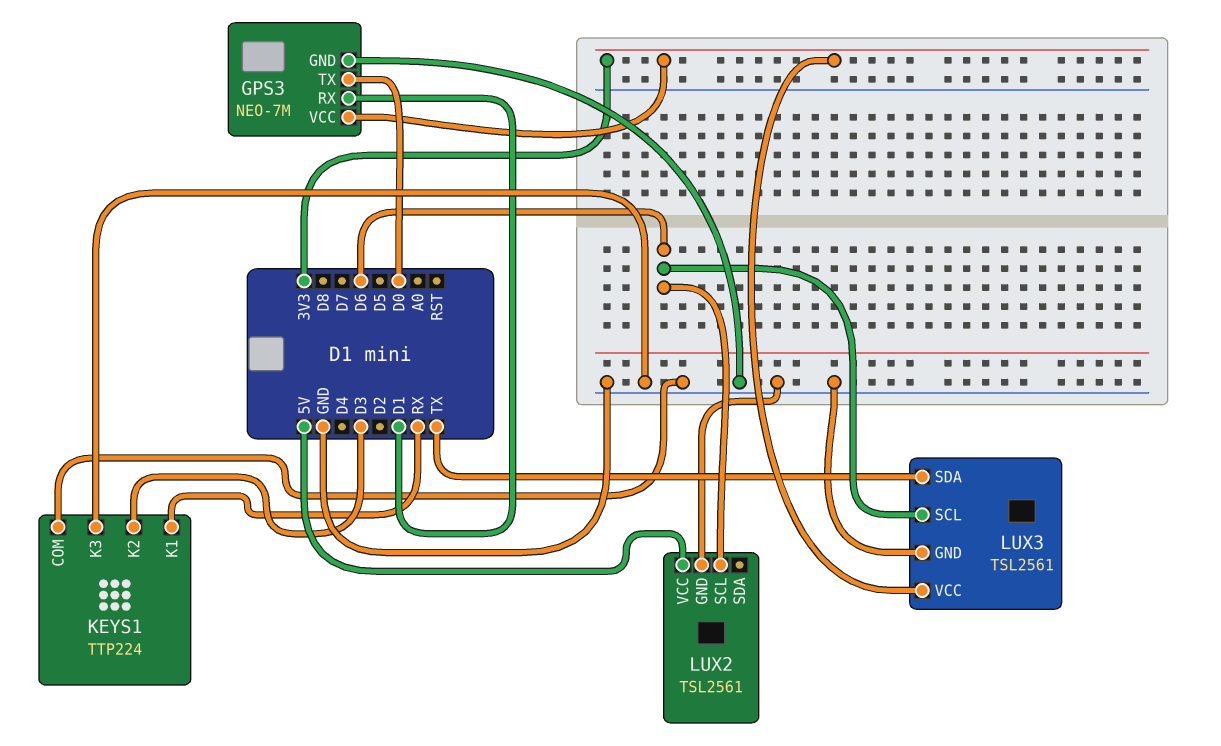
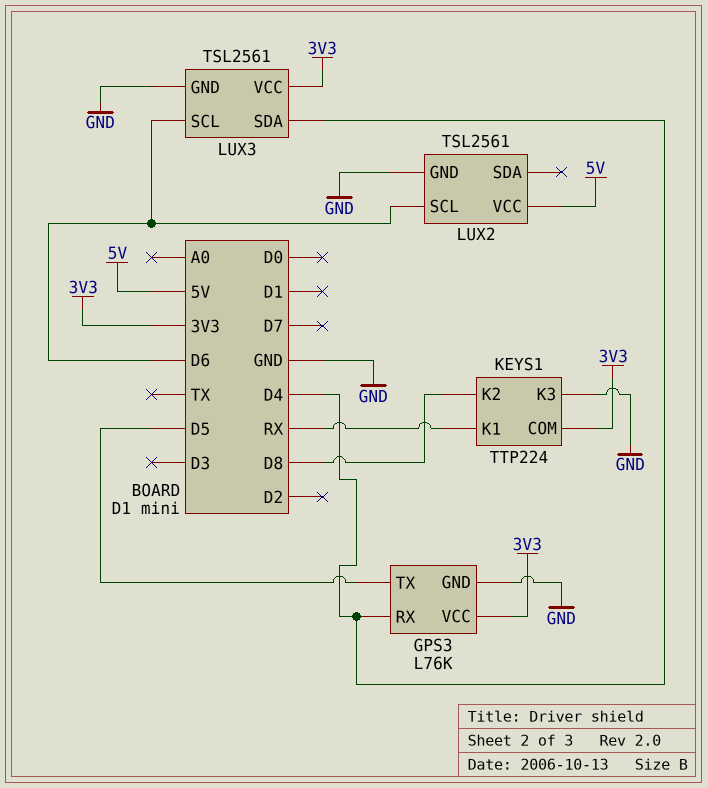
GPS3: NEO-7M -> L76K
GPS3 pin RX: D1 -> D4
GPS3 pin TX: D0 -> D5
KEYS1 pin COM: GND -> 3V3
KEYS1 pin K2: D3 -> D8
LUX3 pin SDA: TX -> D4

